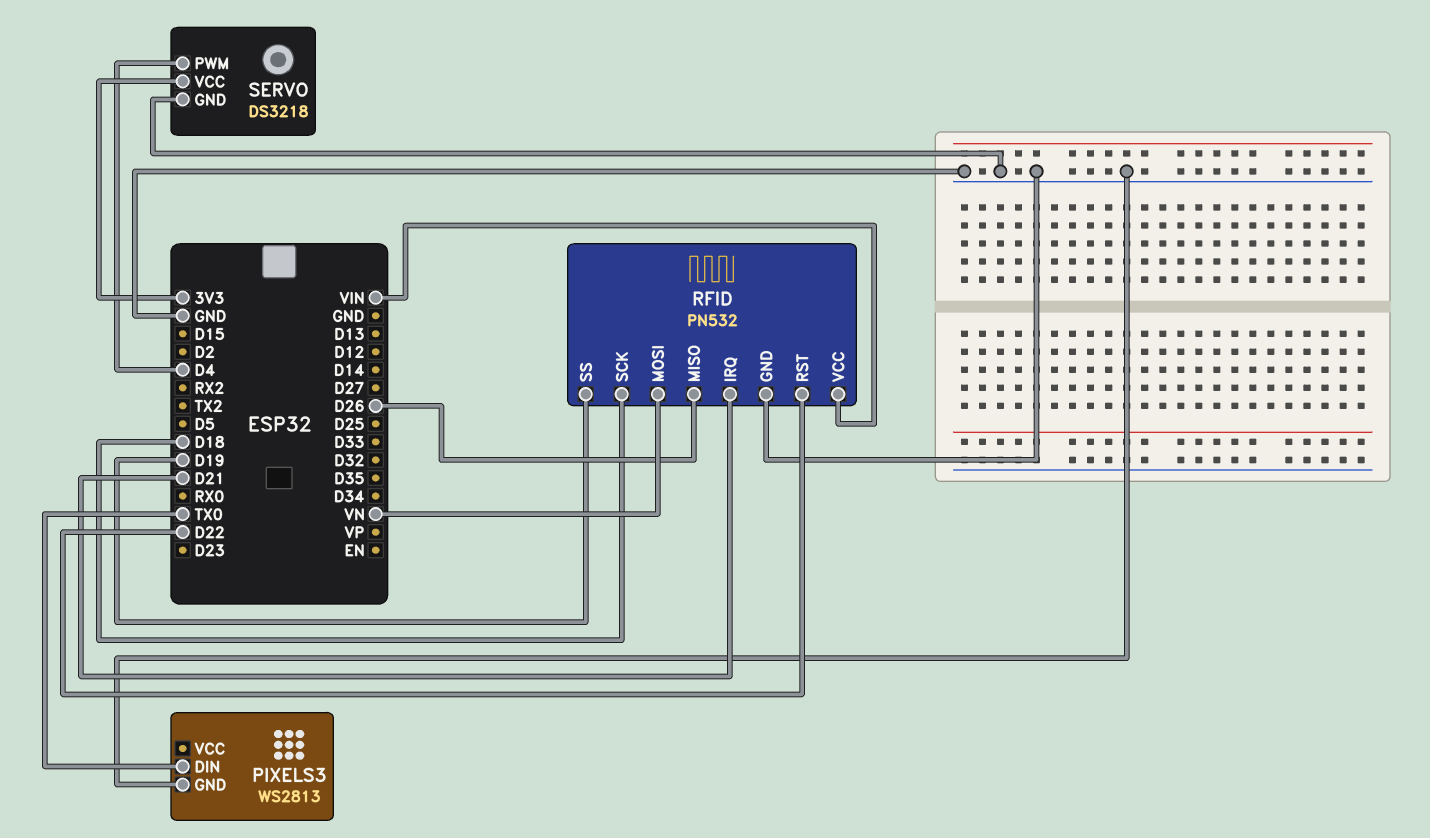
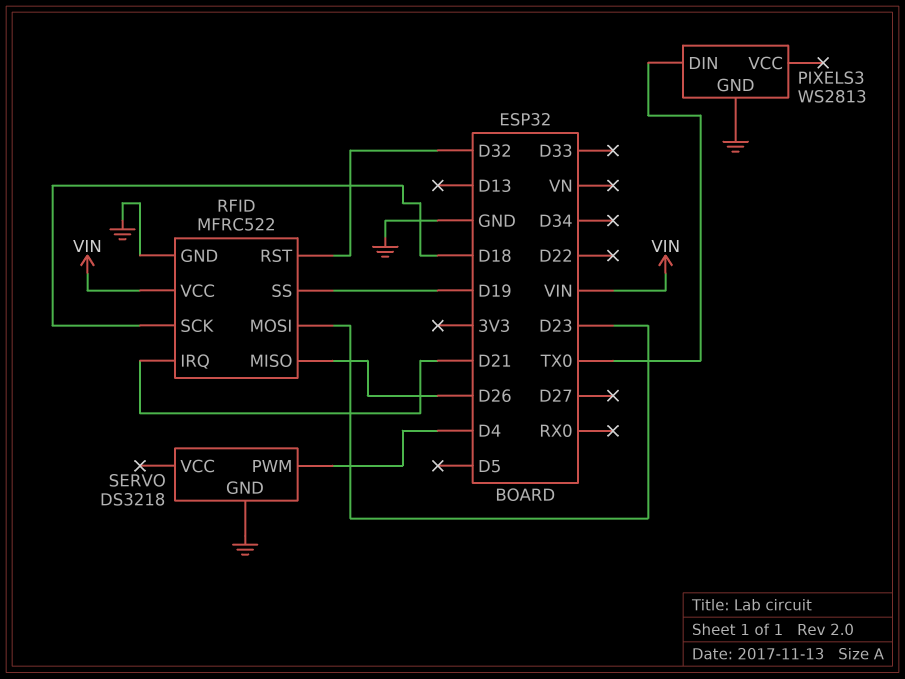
RFID: PN532 -> MFRC522
RFID pin MOSI: VN -> D23
RFID pin RST: D22 -> D32
SERVO pin VCC: 3V3 -> none

